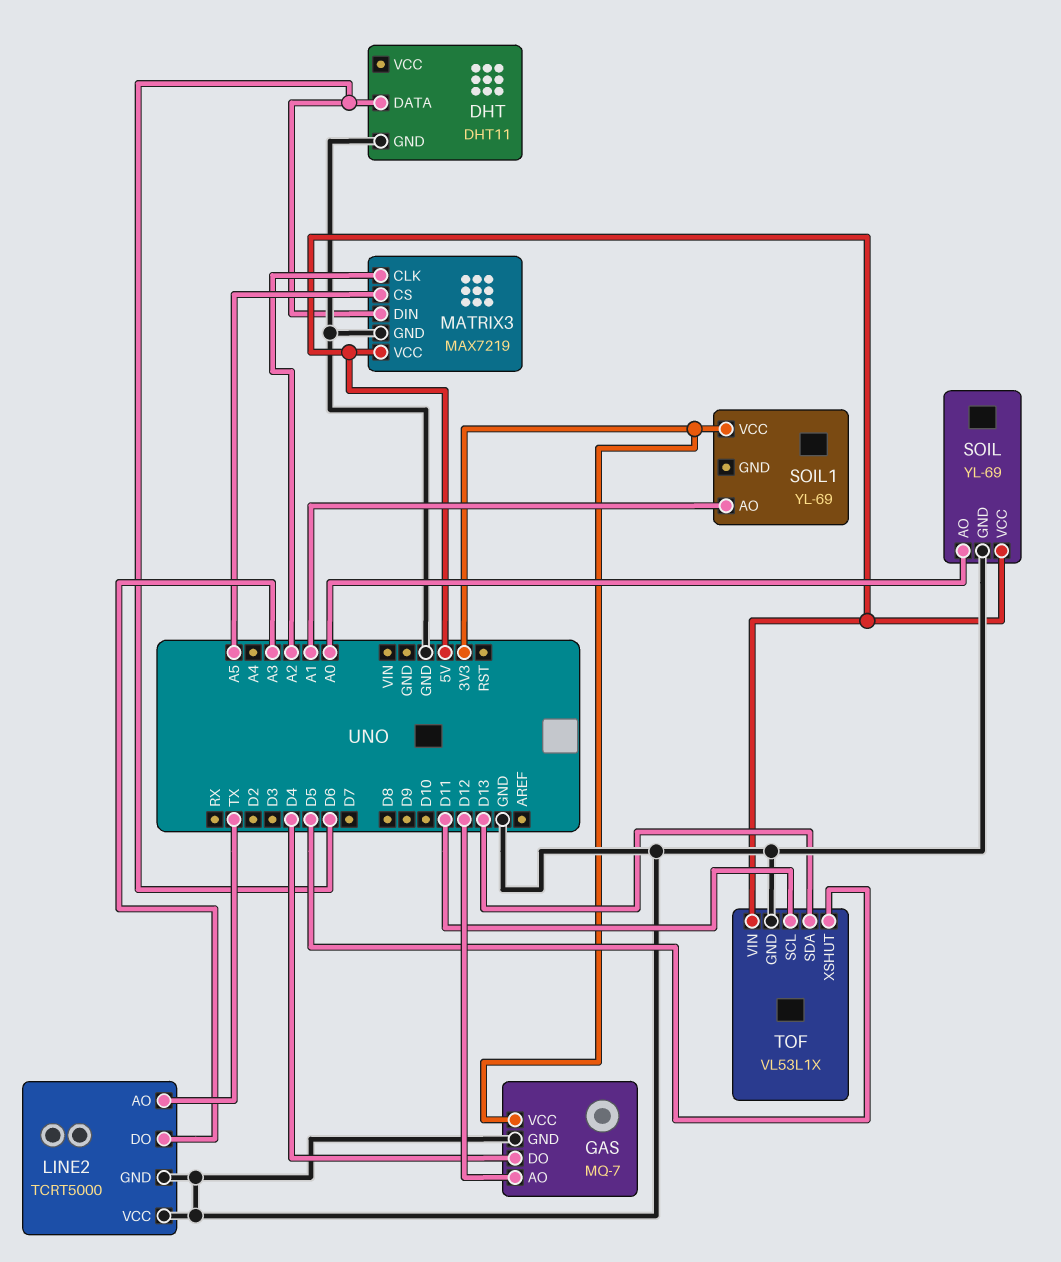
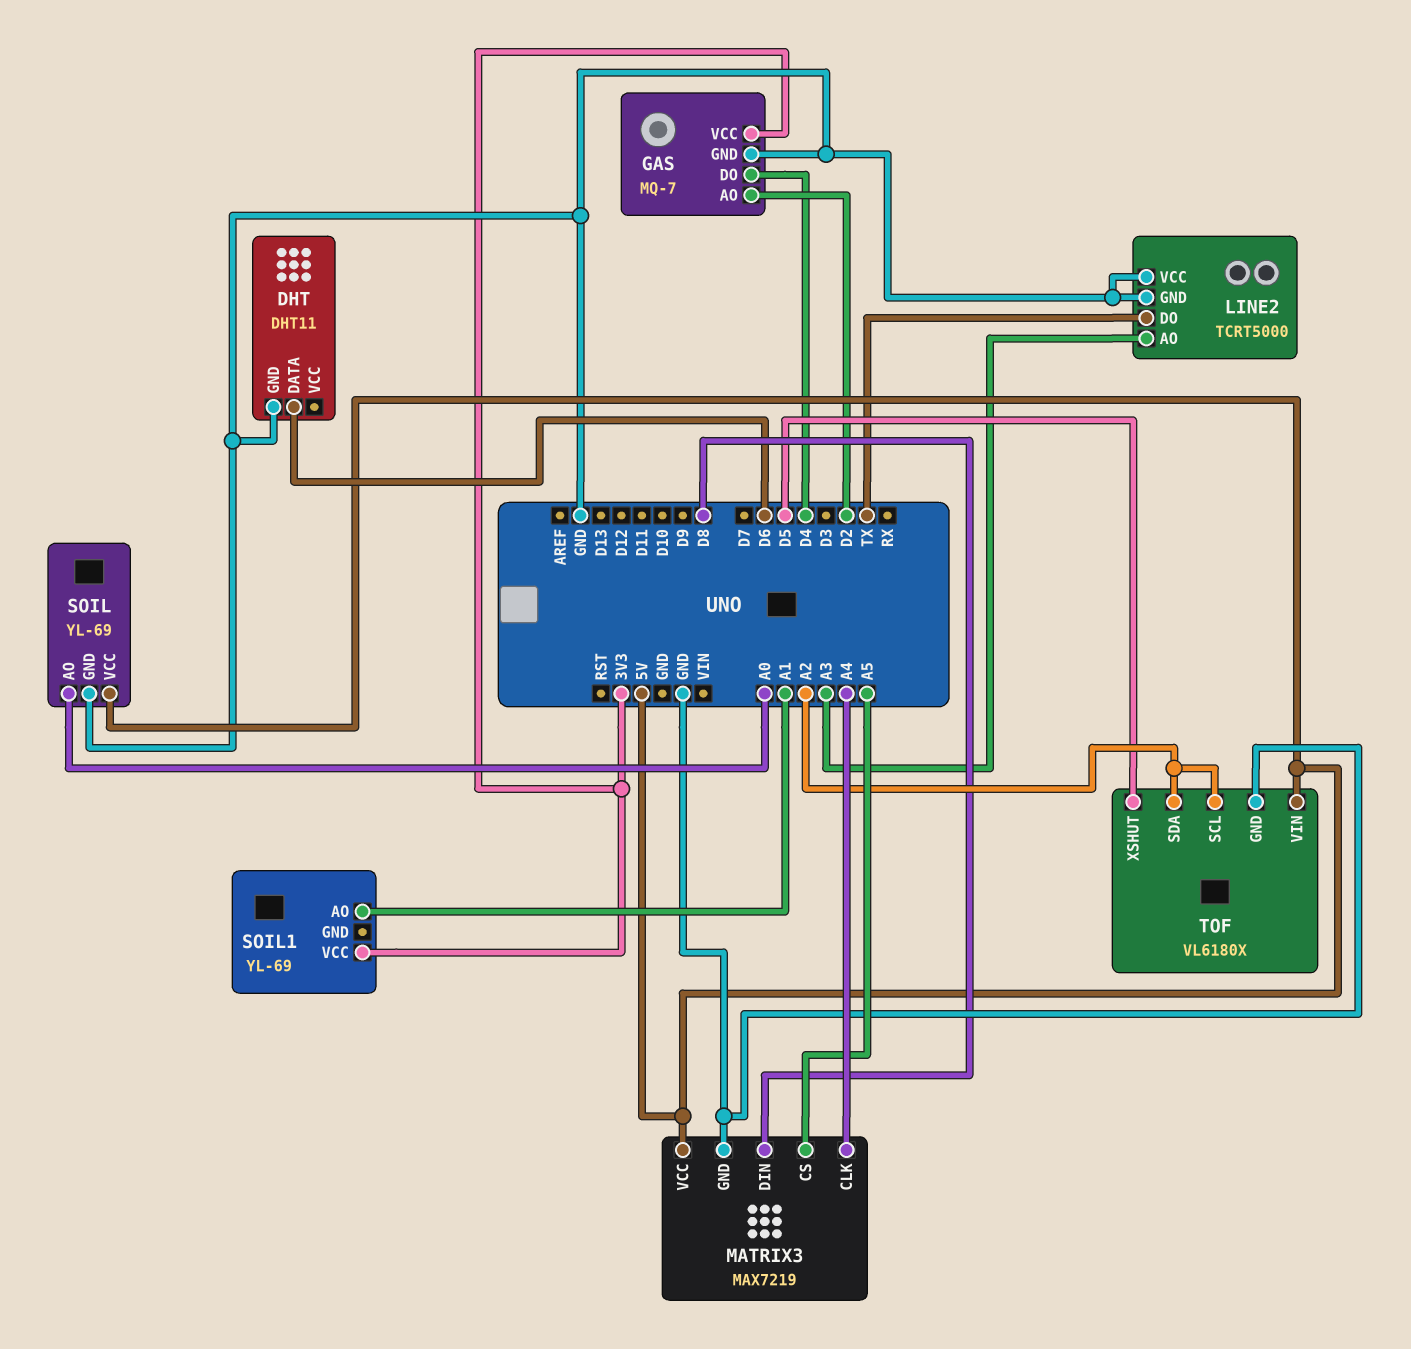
GAS pin AO: D12 -> D2
LINE2 pin AO: TX -> A3
LINE2 pin DO: A3 -> TX
MATRIX3 pin CLK: A2 -> A4
MATRIX3 pin DIN: D6 -> D8
TOF: VL53L1X -> VL6180X
TOF pin SCL: D11 -> A2
TOF pin SDA: D13 -> A2

